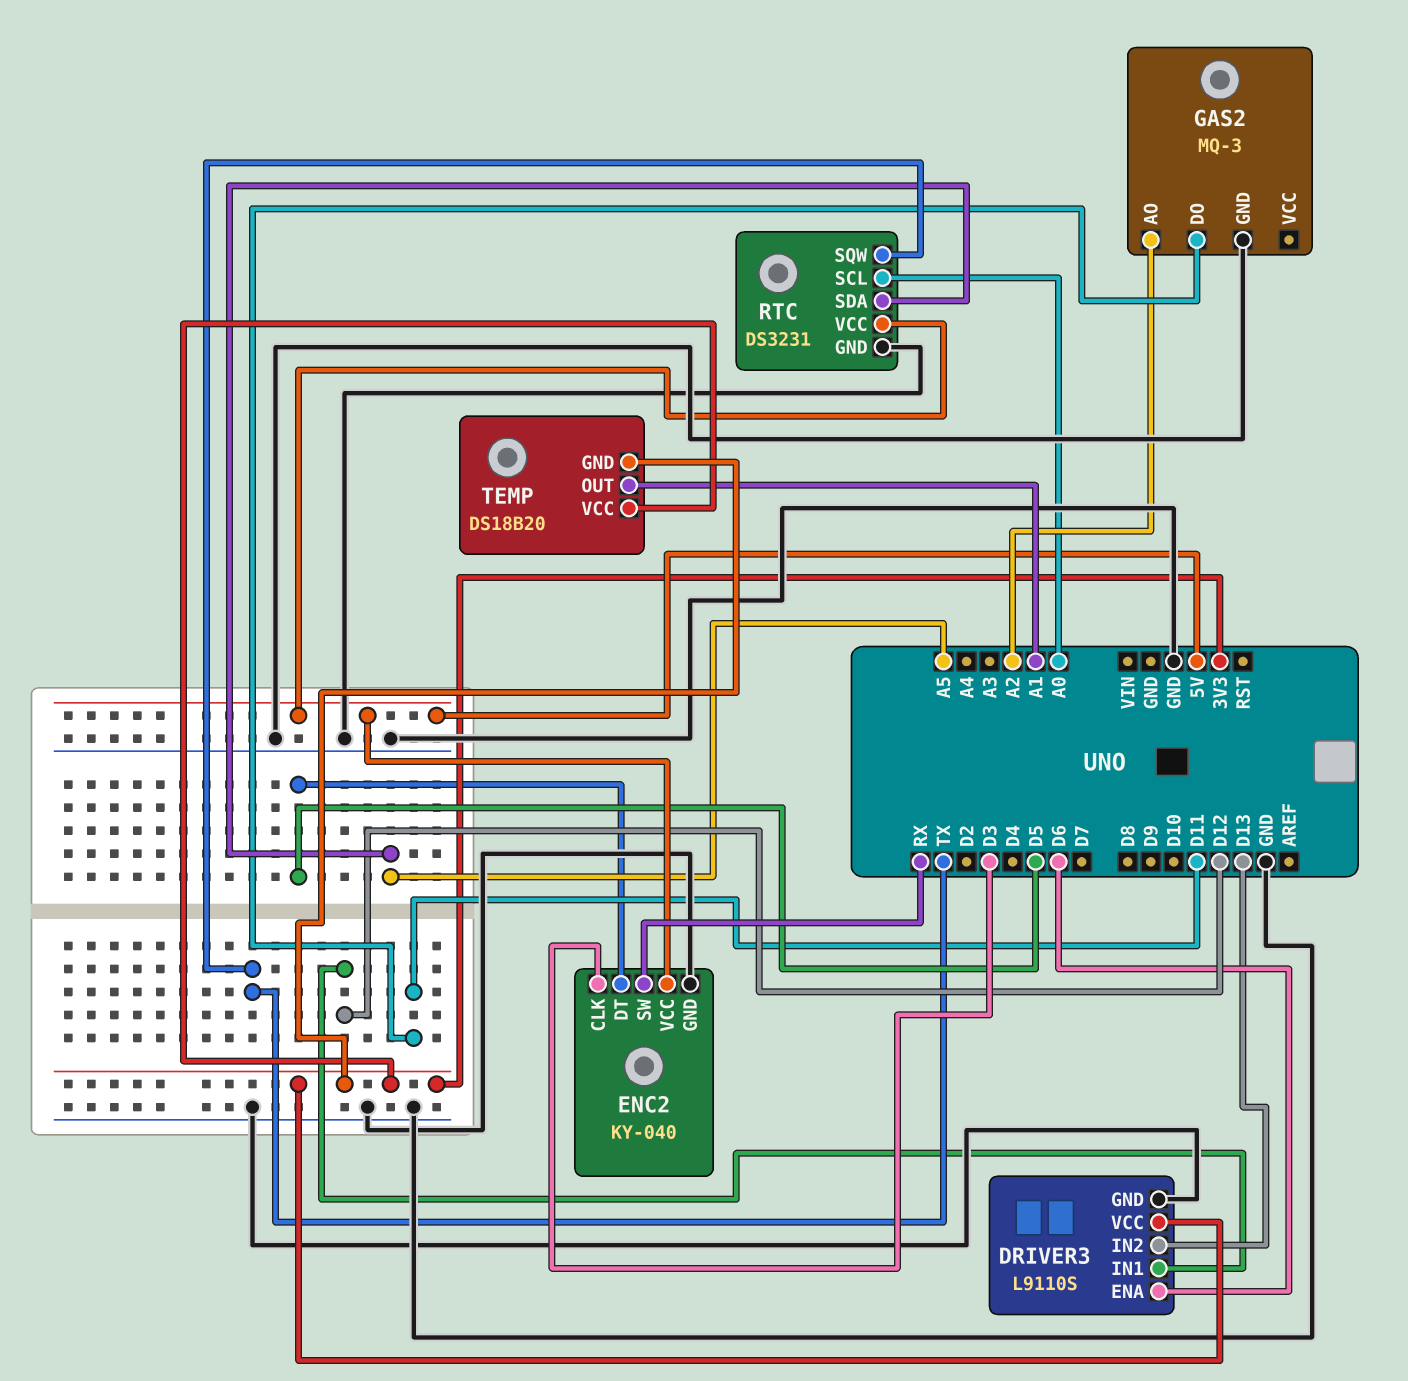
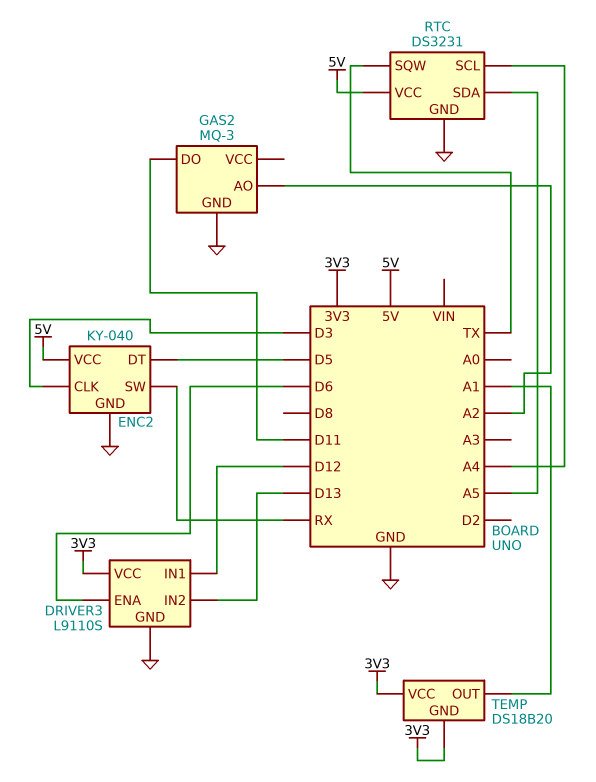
RTC pin SCL: A0 -> A4

